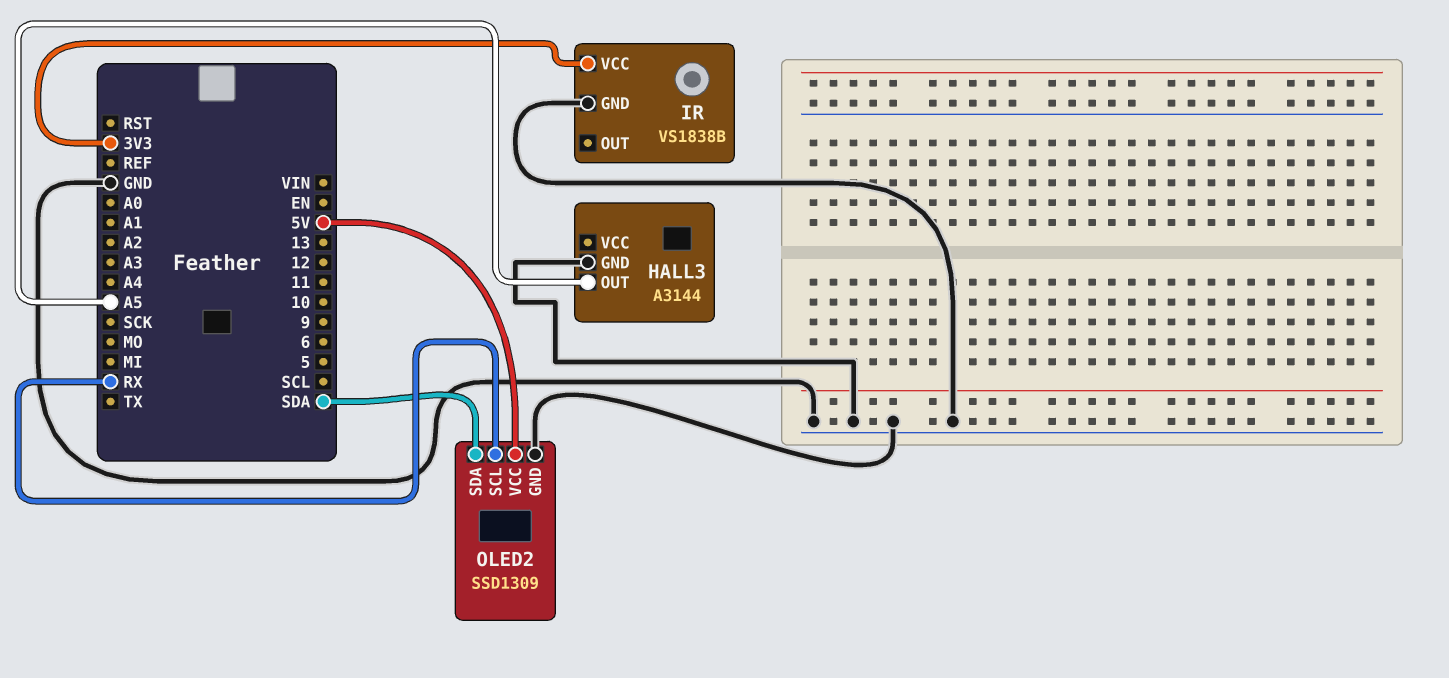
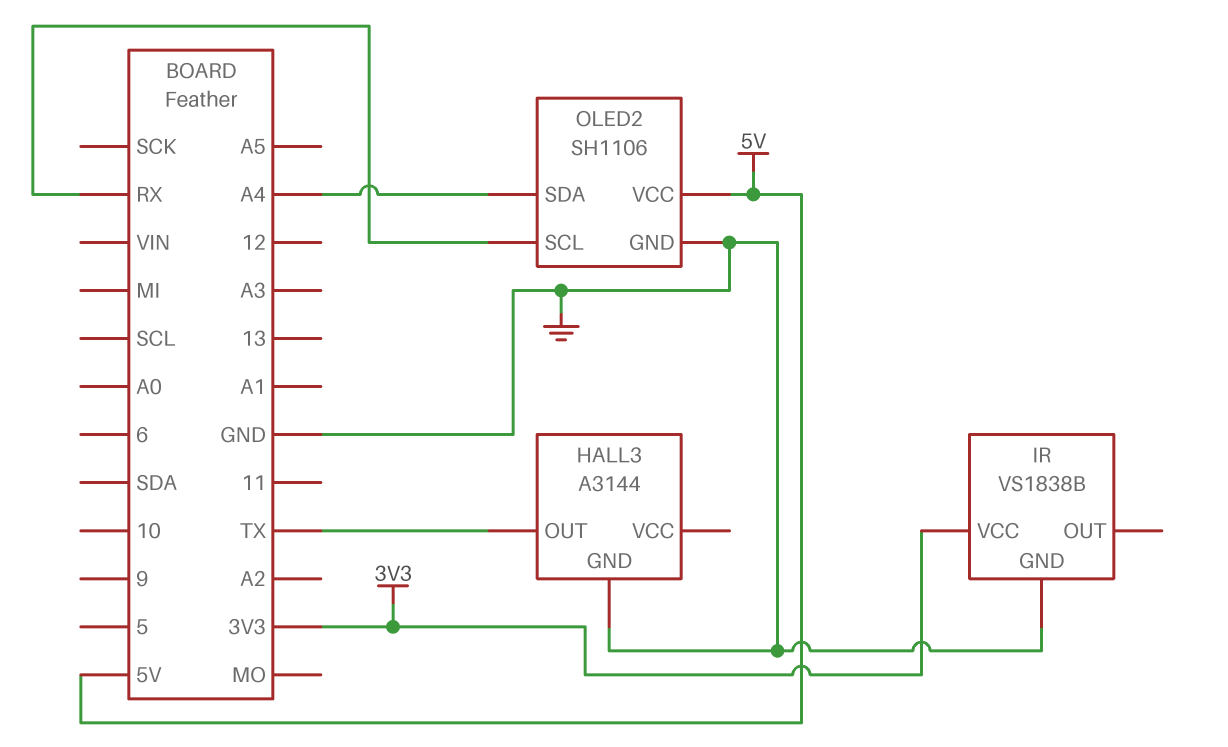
HALL3 pin OUT: A5 -> TX
OLED2: SSD1309 -> SH1106
OLED2 pin SDA: SDA -> A4

